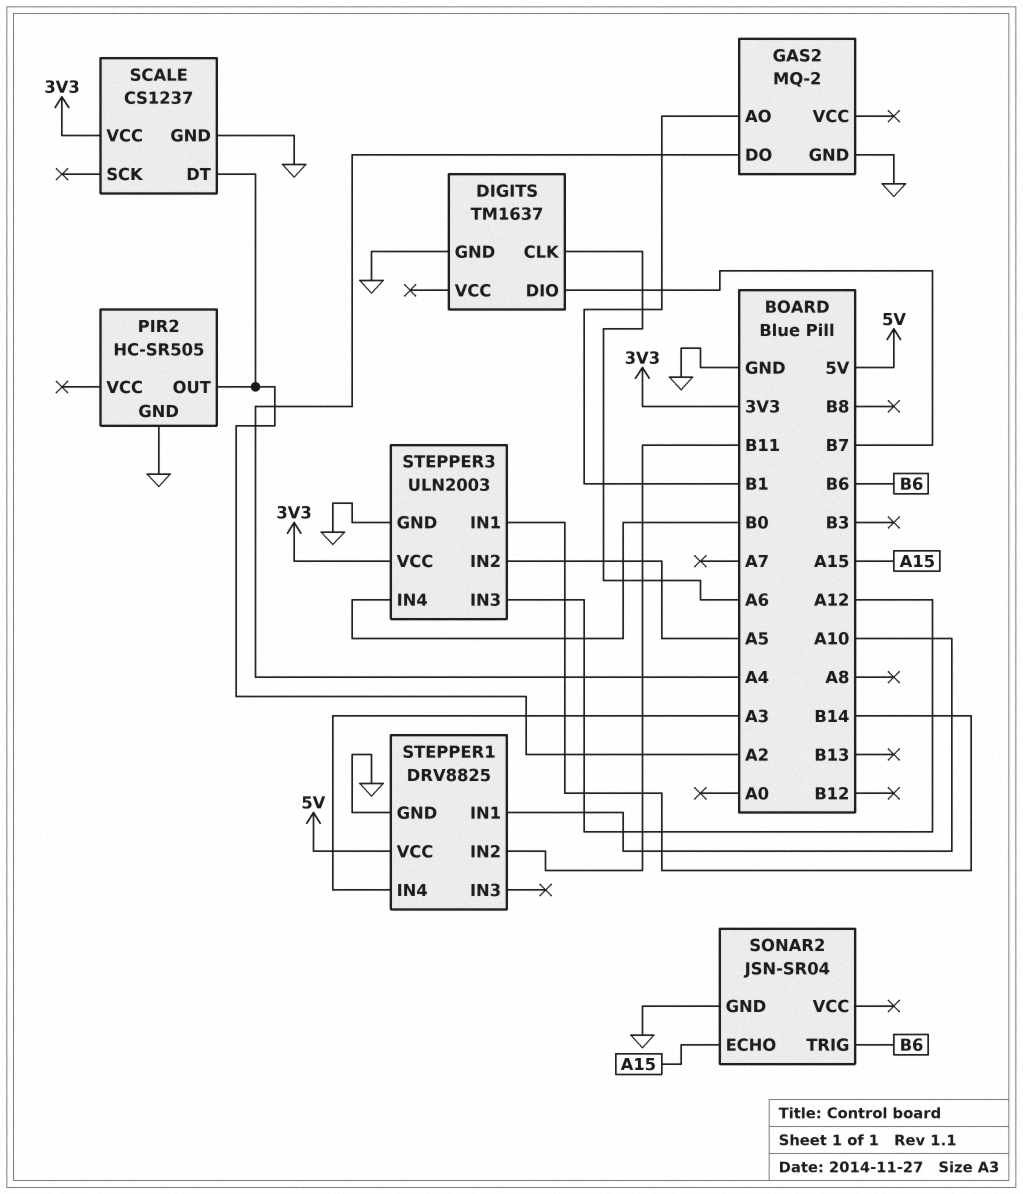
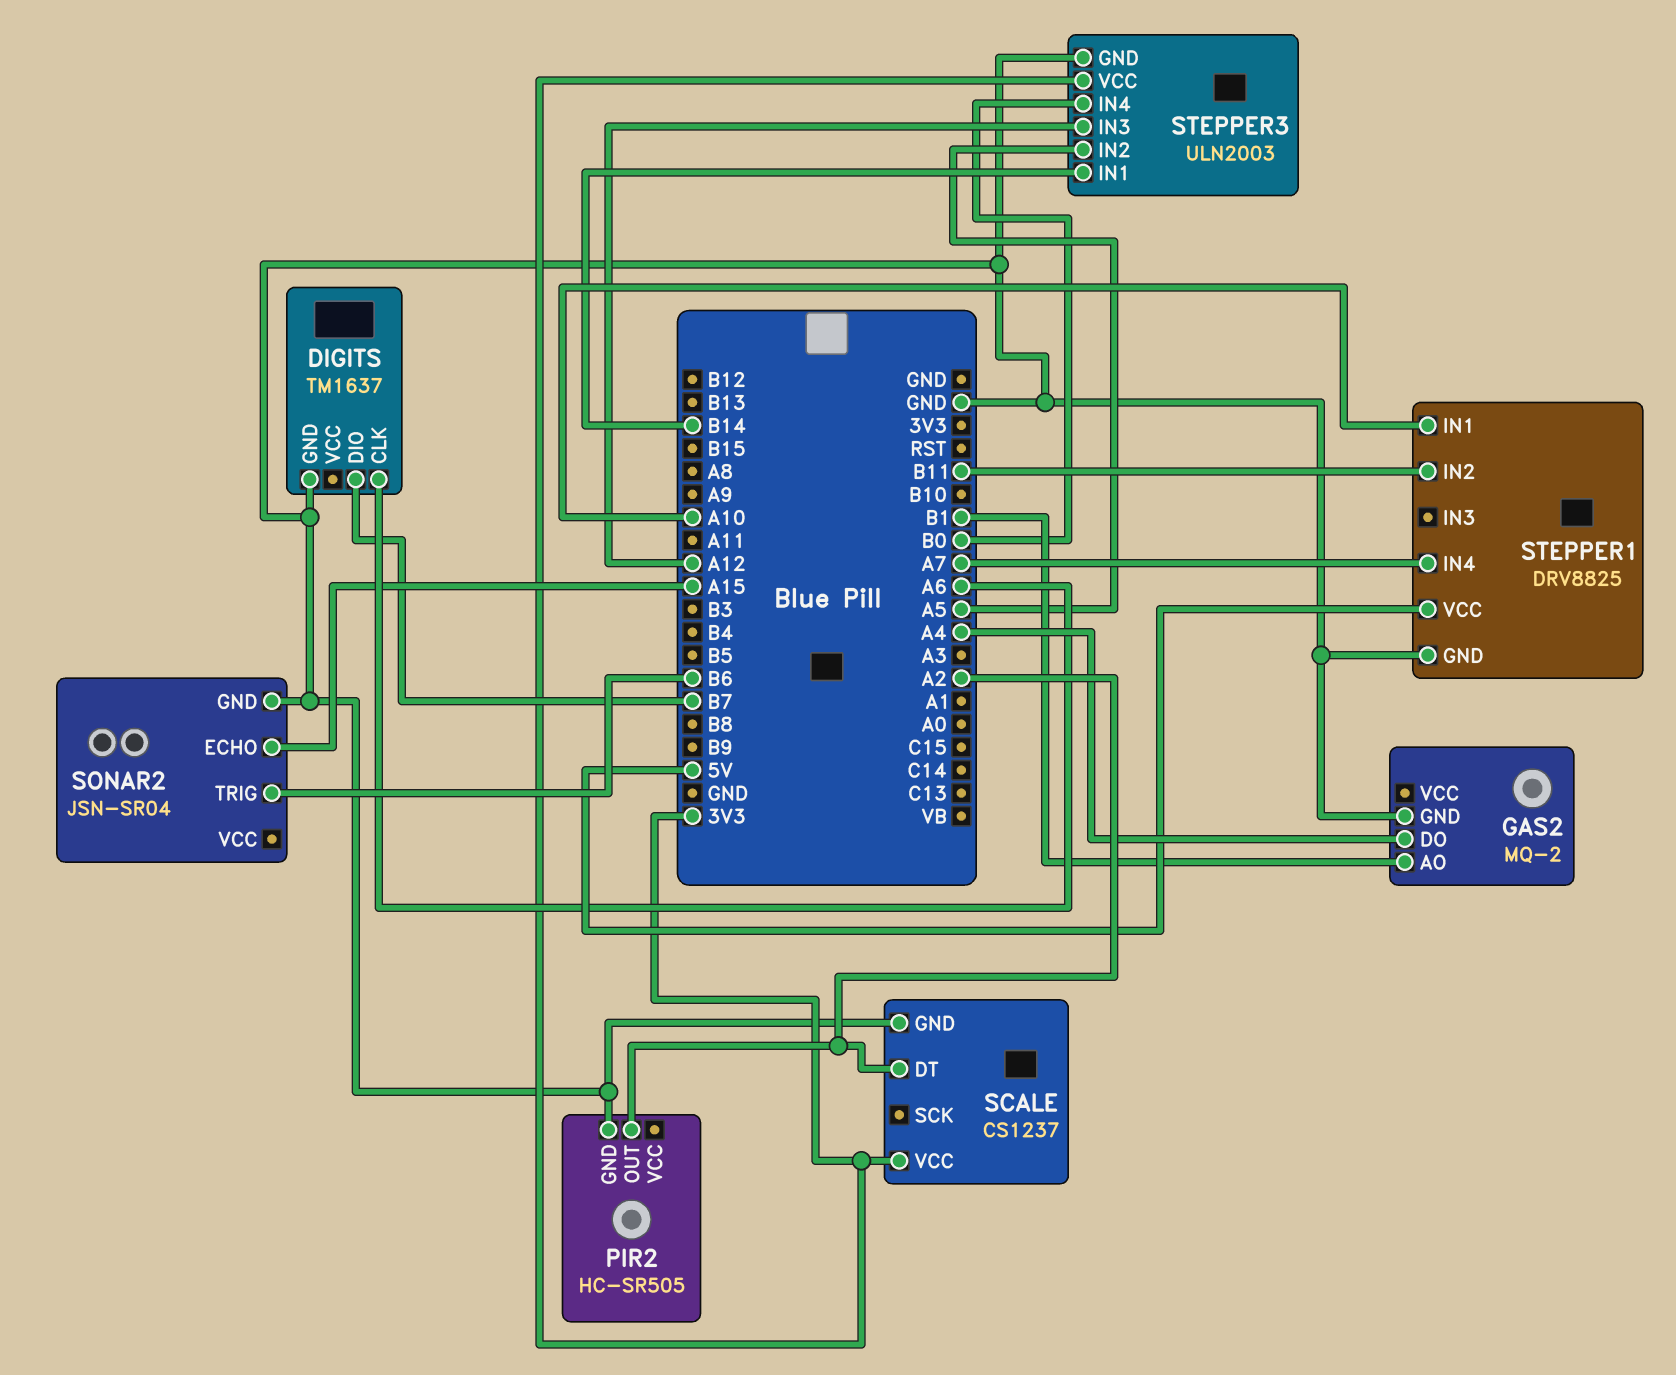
STEPPER1 pin IN4: A3 -> A7

